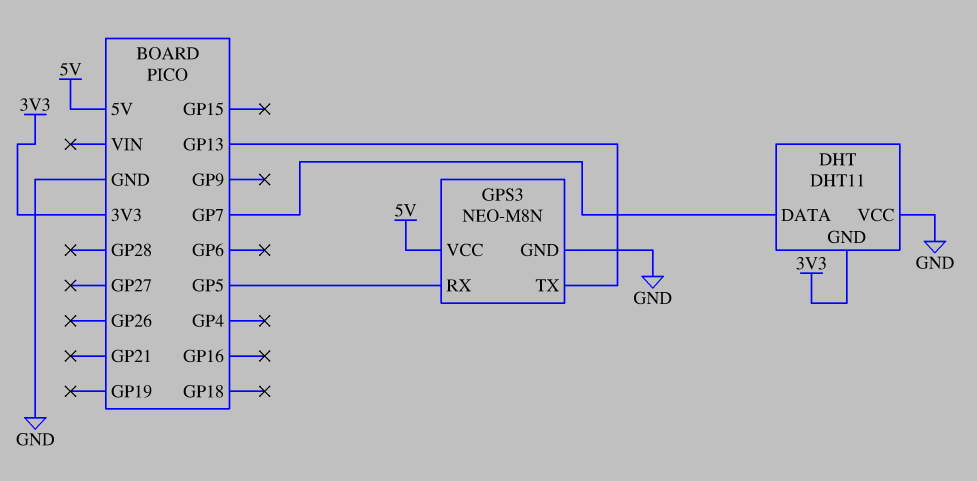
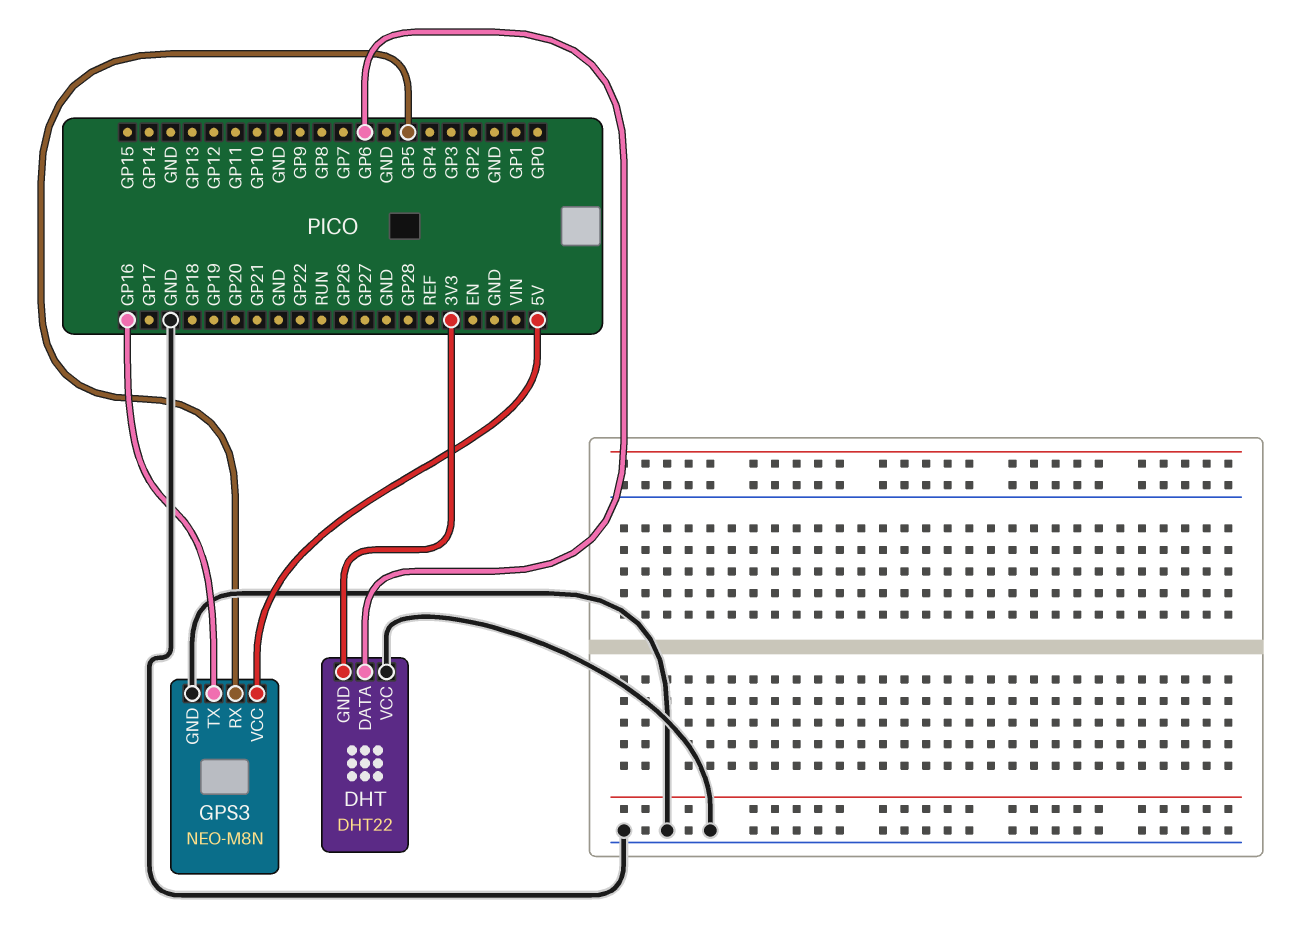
DHT: DHT11 -> DHT22
DHT pin DATA: GP7 -> GP6
GPS3 pin TX: GP13 -> GP16

